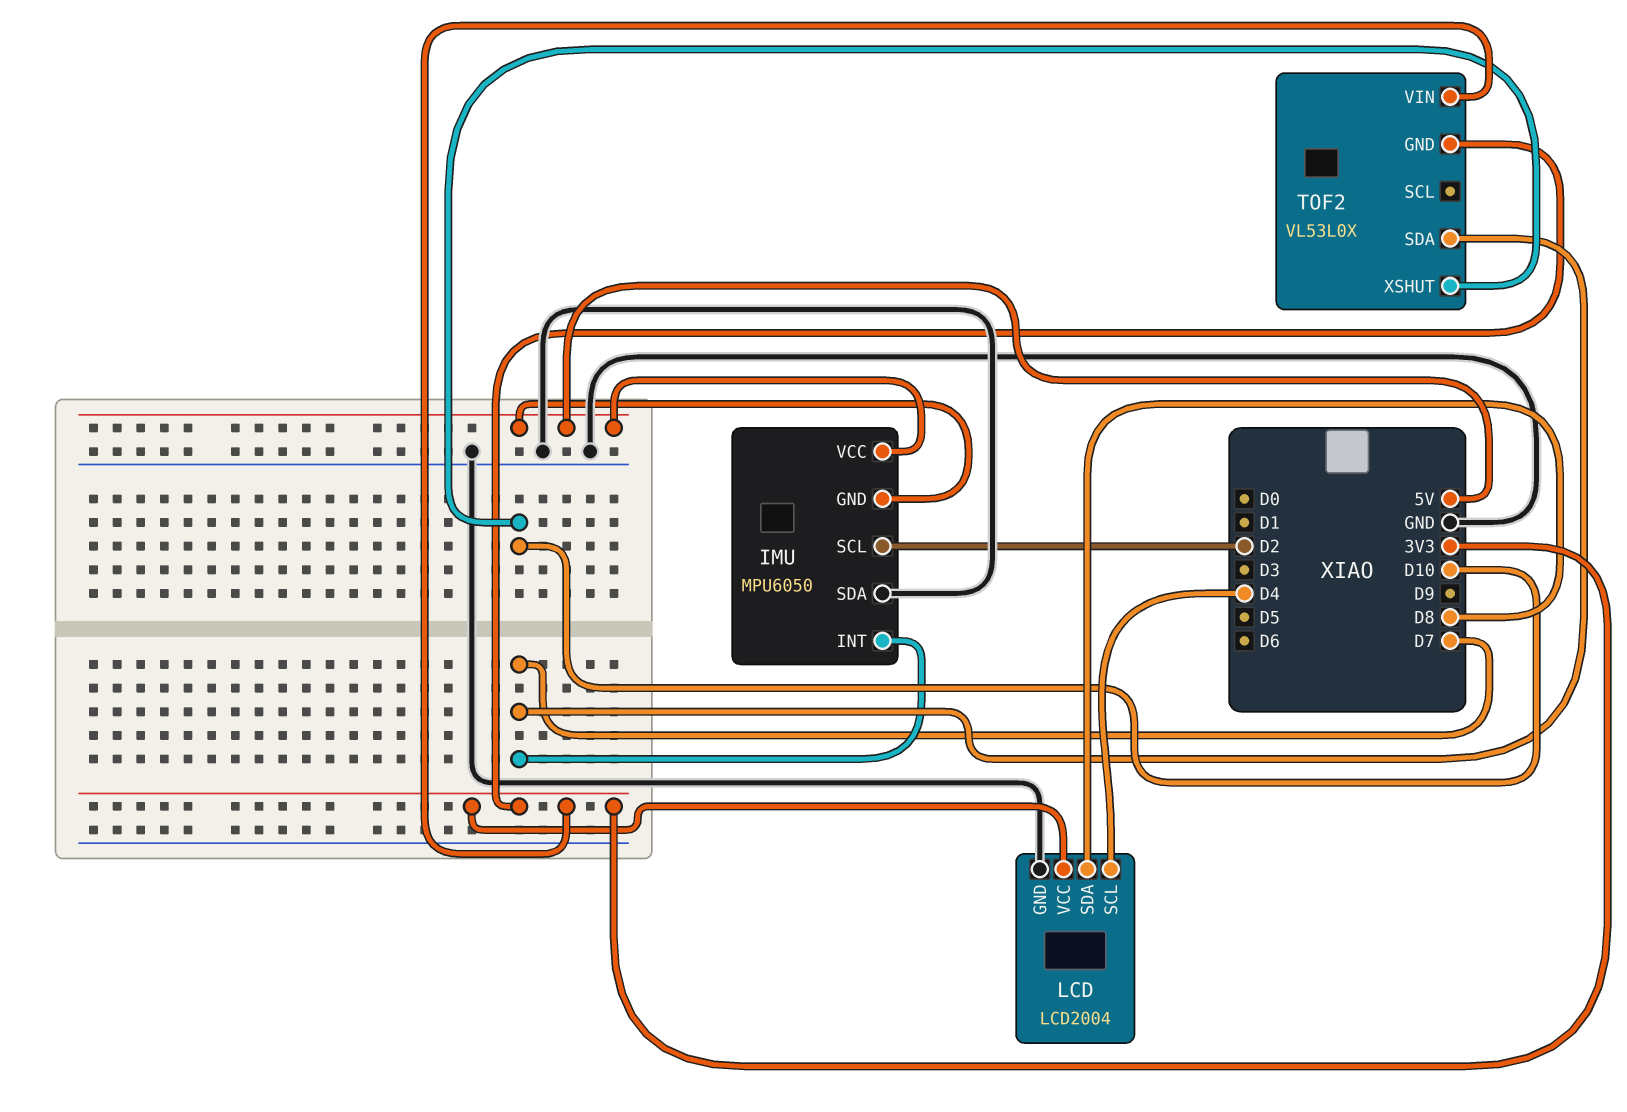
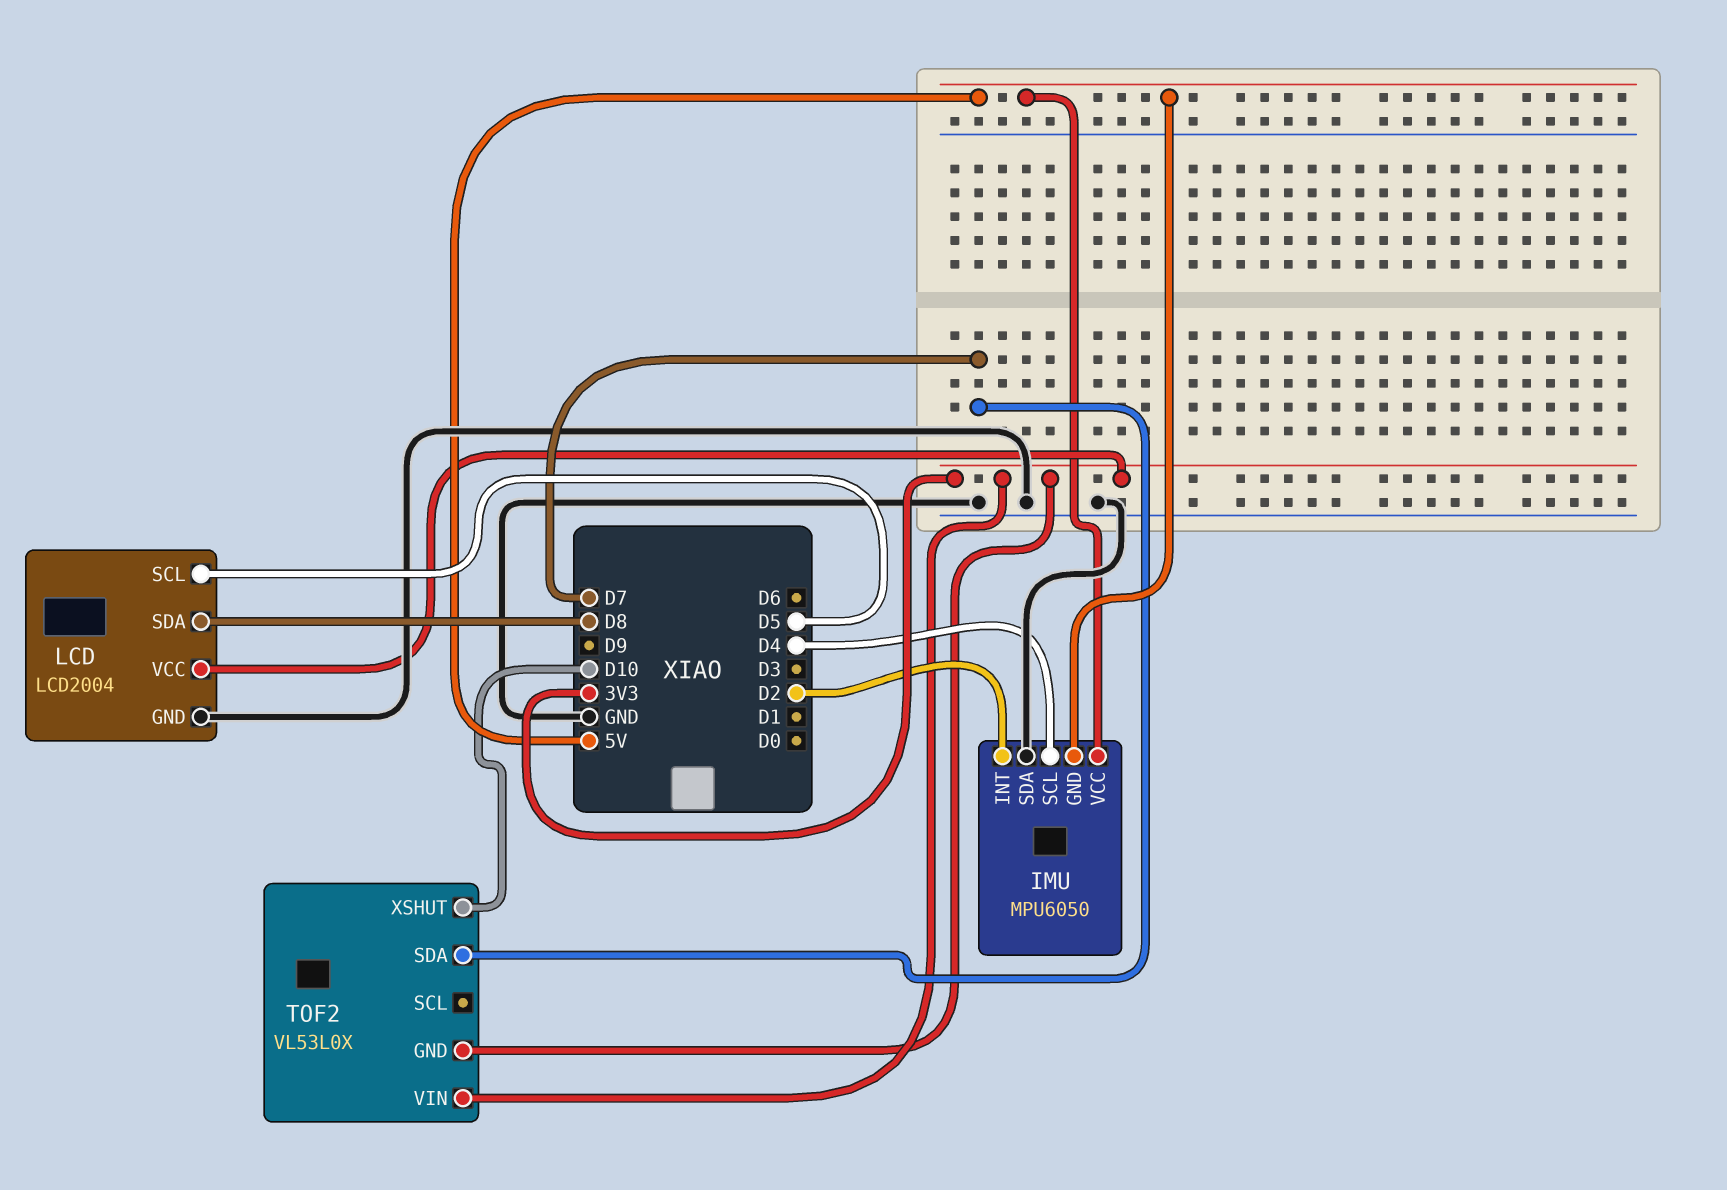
IMU pin INT: D7 -> D2
IMU pin SCL: D2 -> D4
LCD pin SCL: D4 -> D5

